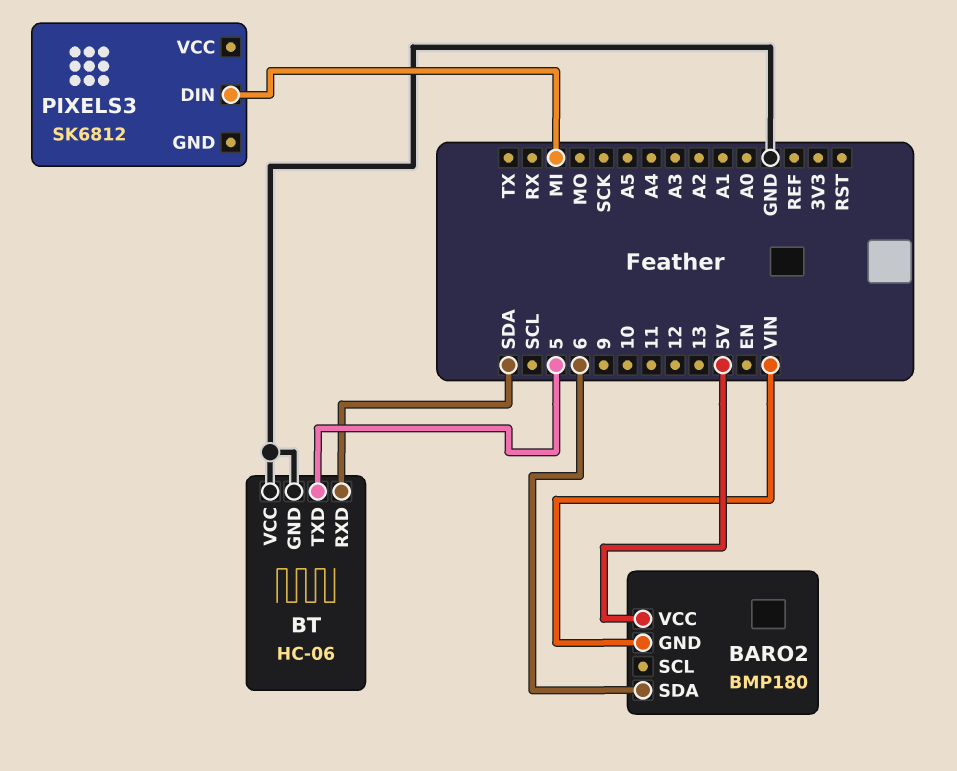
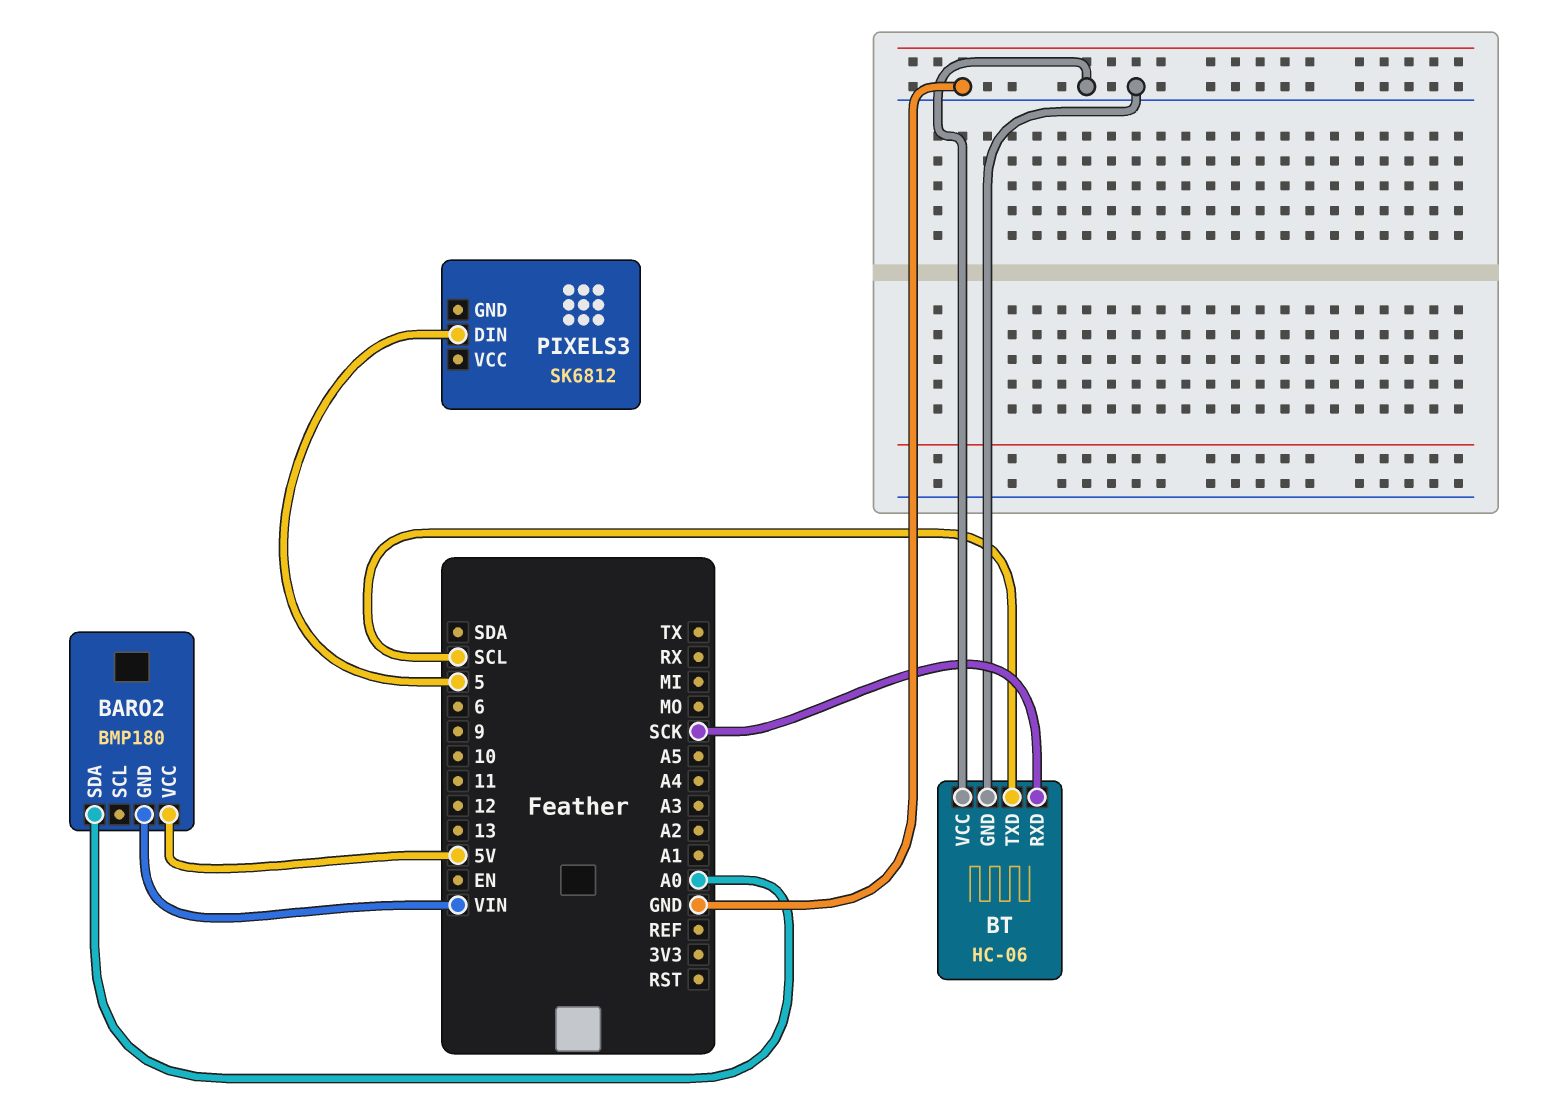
BARO2 pin SDA: 6 -> A0
BT pin RXD: SDA -> SCK
BT pin TXD: 5 -> SCL
PIXELS3 pin DIN: MI -> 5

